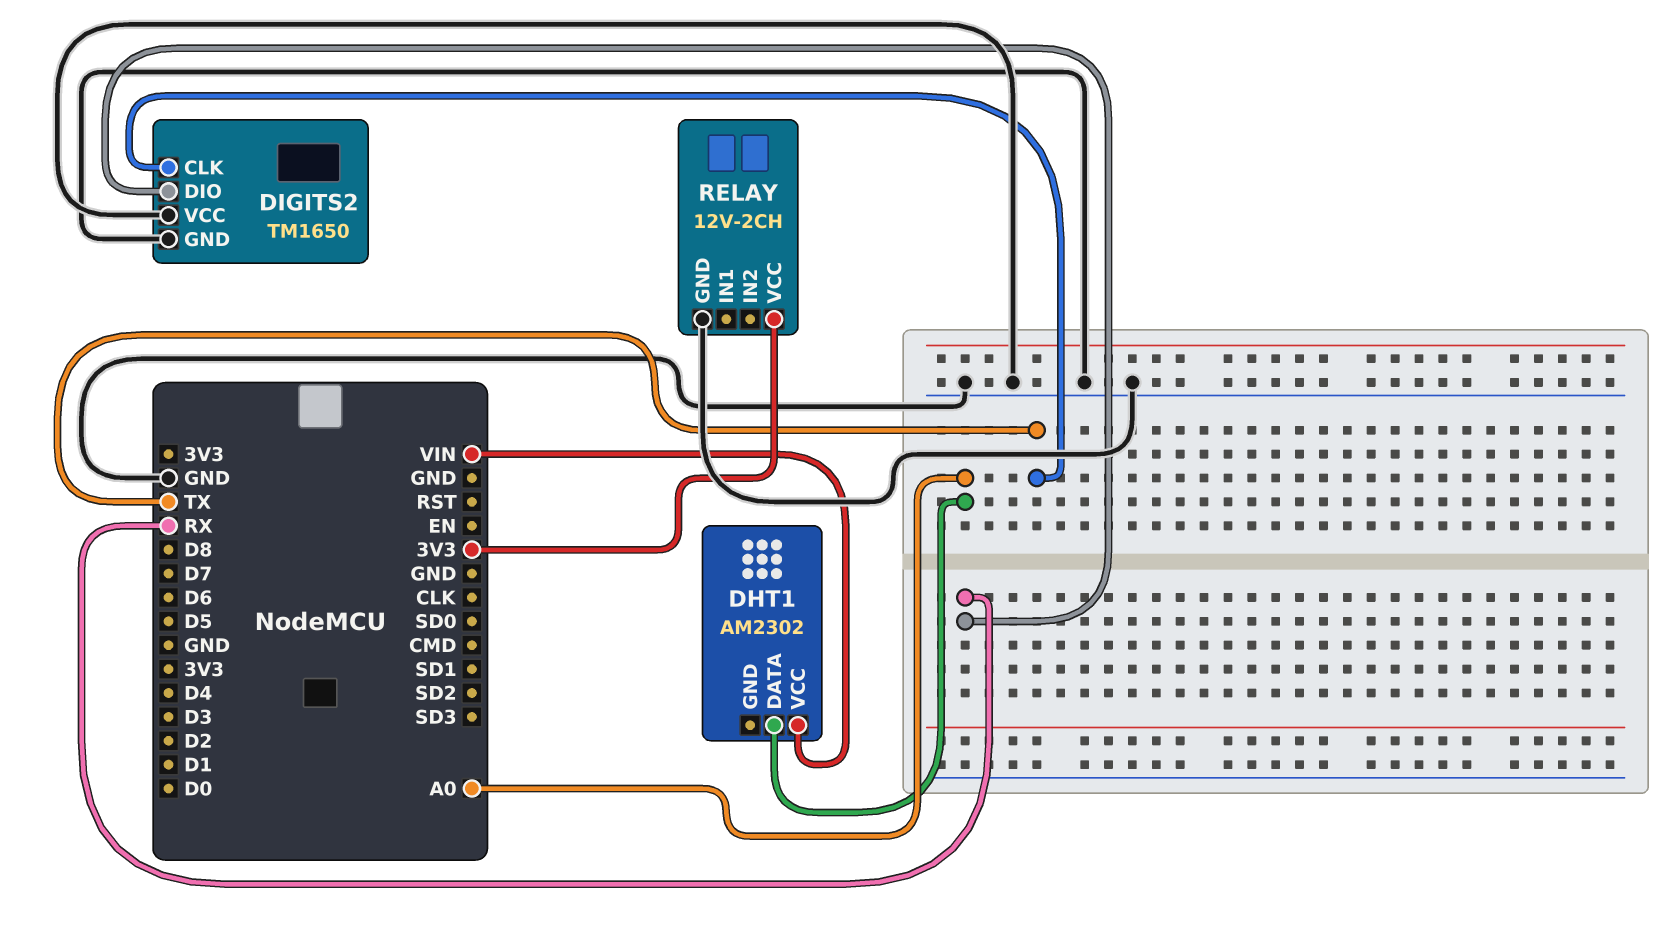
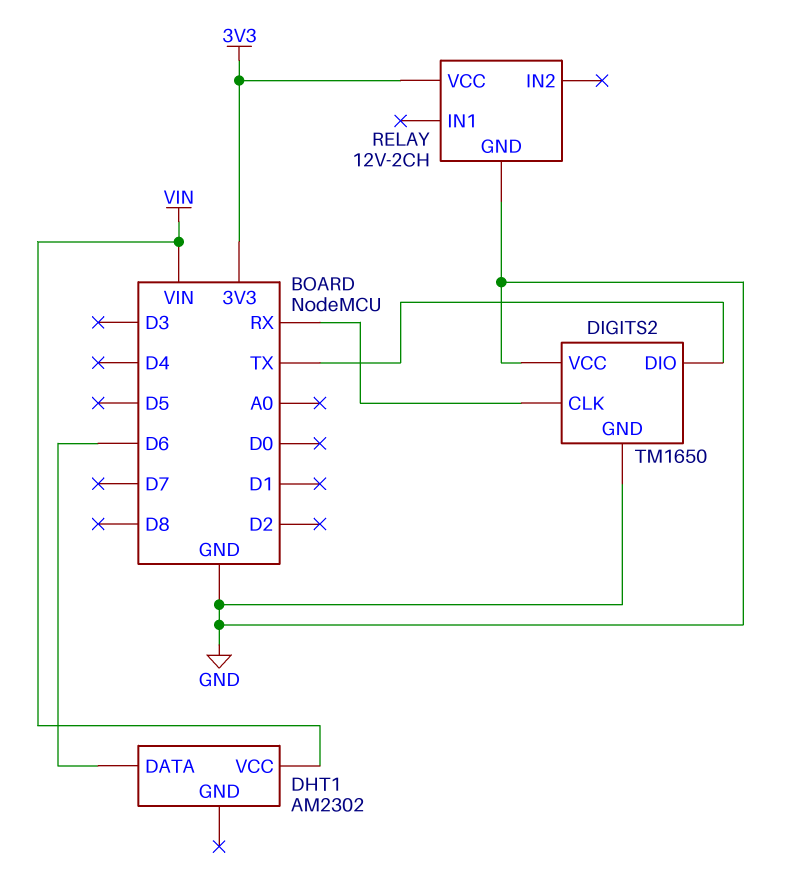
DHT1 pin DATA: A0 -> D6
DIGITS2 pin CLK: TX -> RX
DIGITS2 pin DIO: RX -> TX

